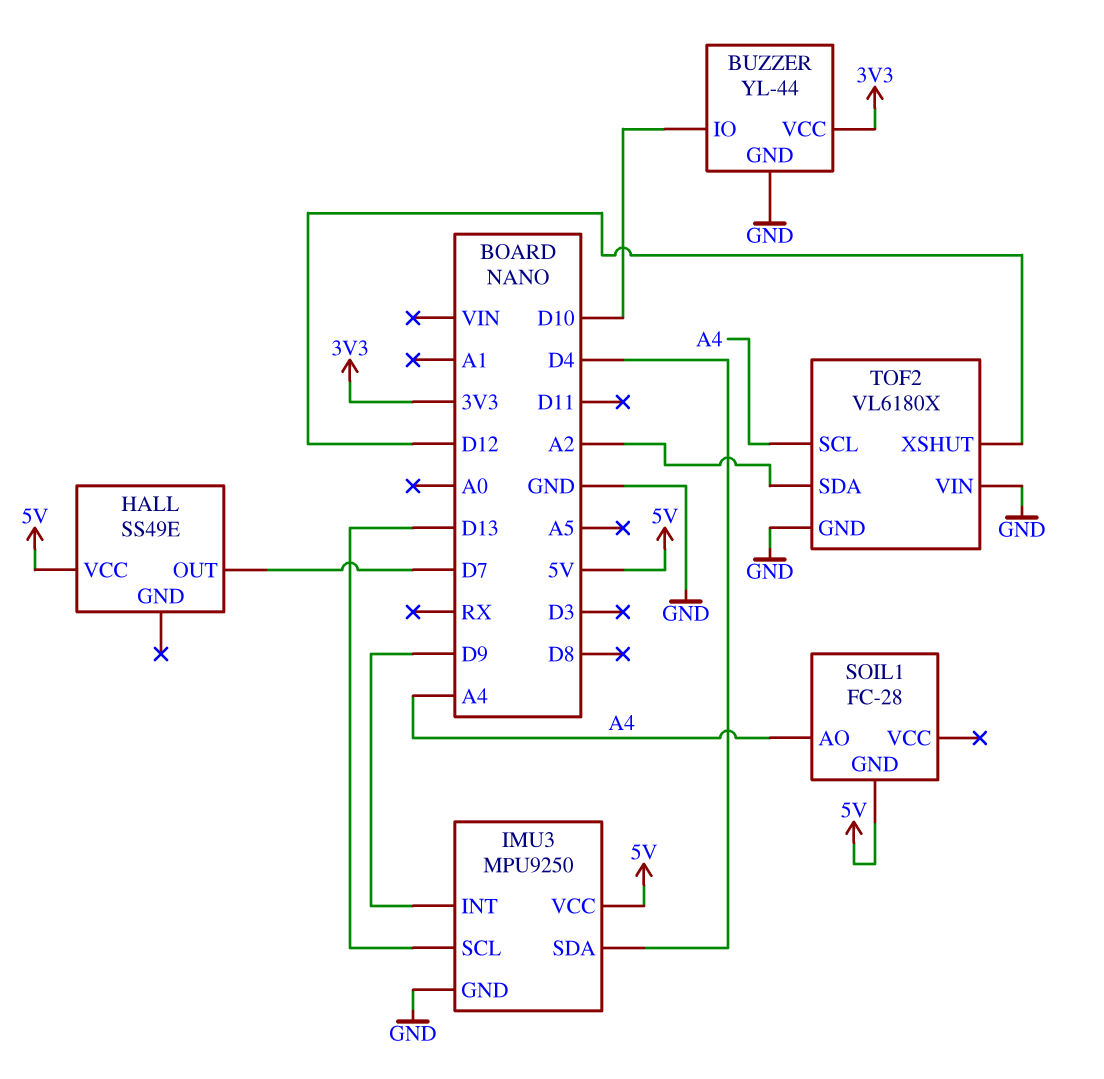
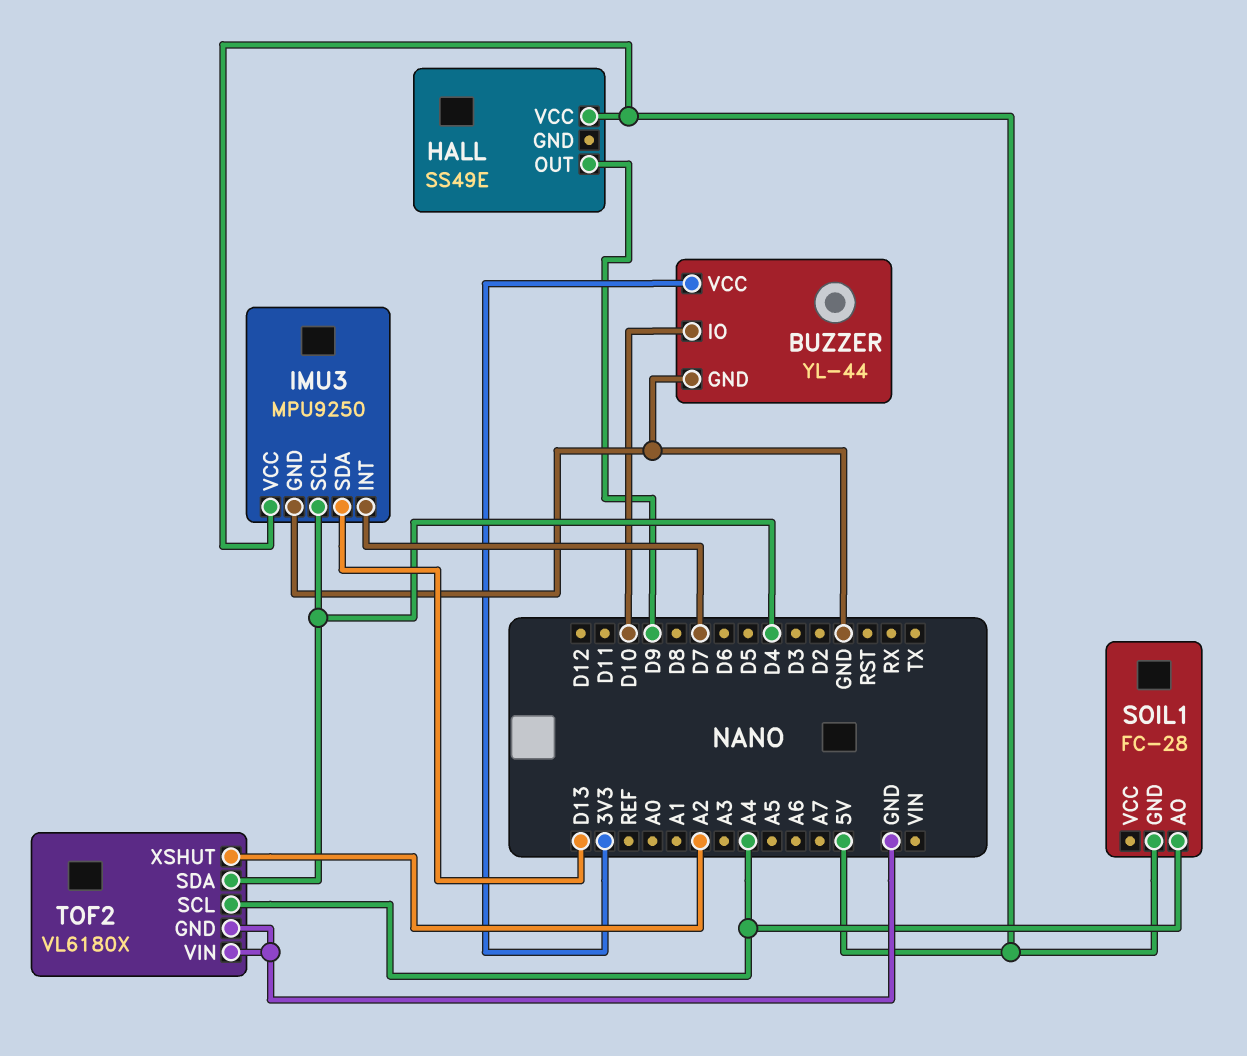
HALL pin OUT: D7 -> D9
IMU3 pin INT: D9 -> D7
IMU3 pin SCL: D13 -> D4
IMU3 pin SDA: D4 -> D13
TOF2 pin SDA: A2 -> D4
TOF2 pin XSHUT: D12 -> A2

